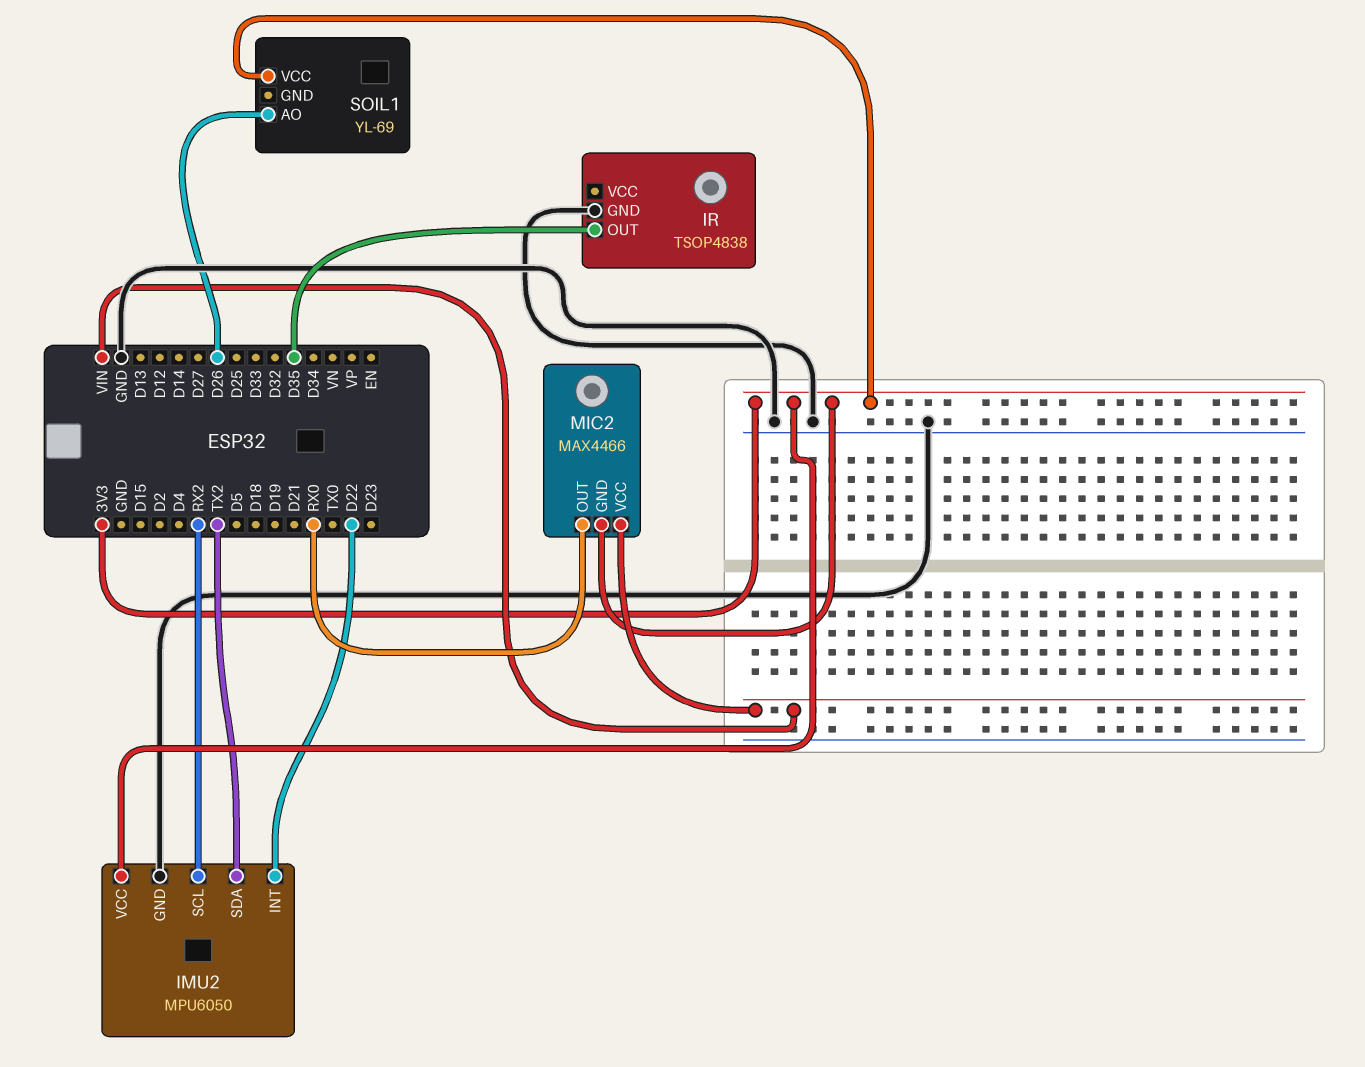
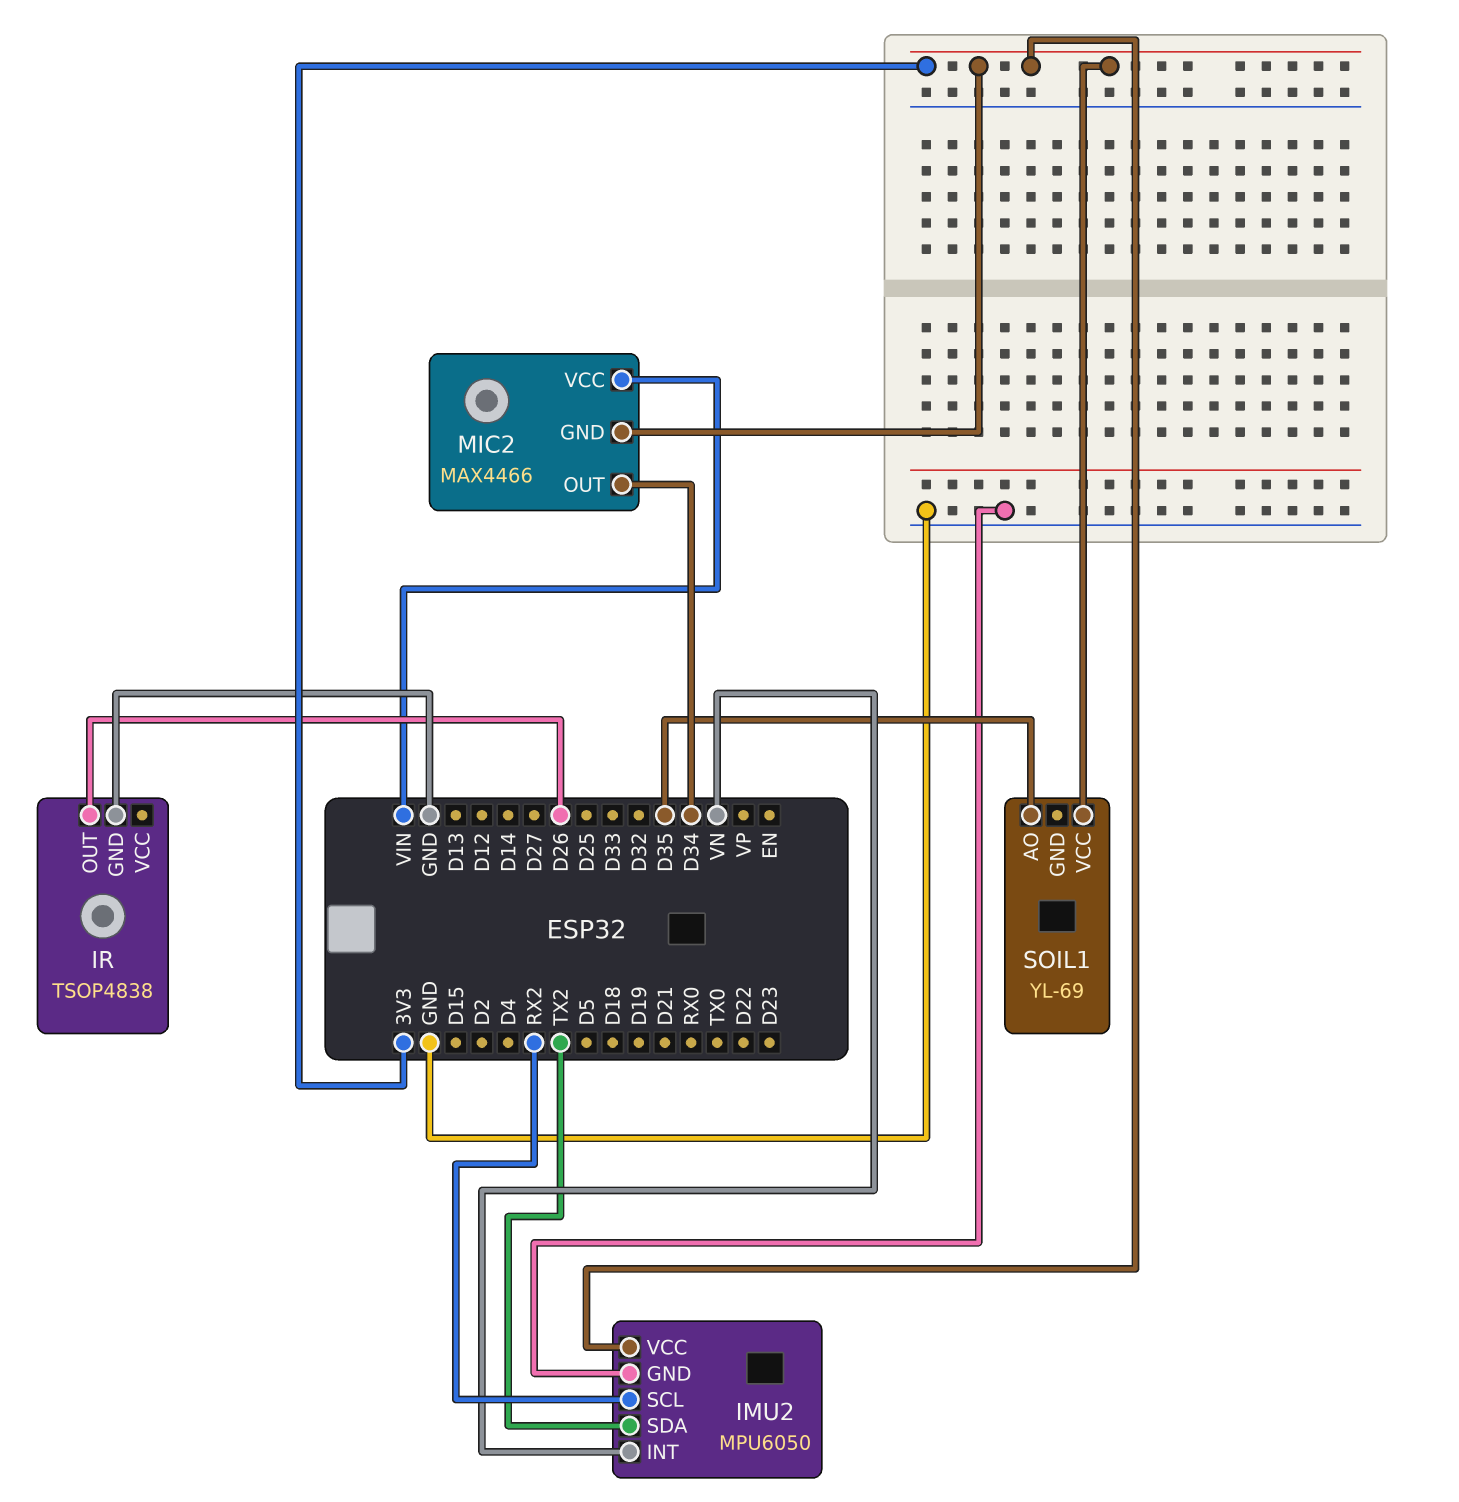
IMU2 pin INT: D22 -> VN
IR pin OUT: D35 -> D26
MIC2 pin OUT: RX0 -> D34
SOIL1 pin AO: D26 -> D35

